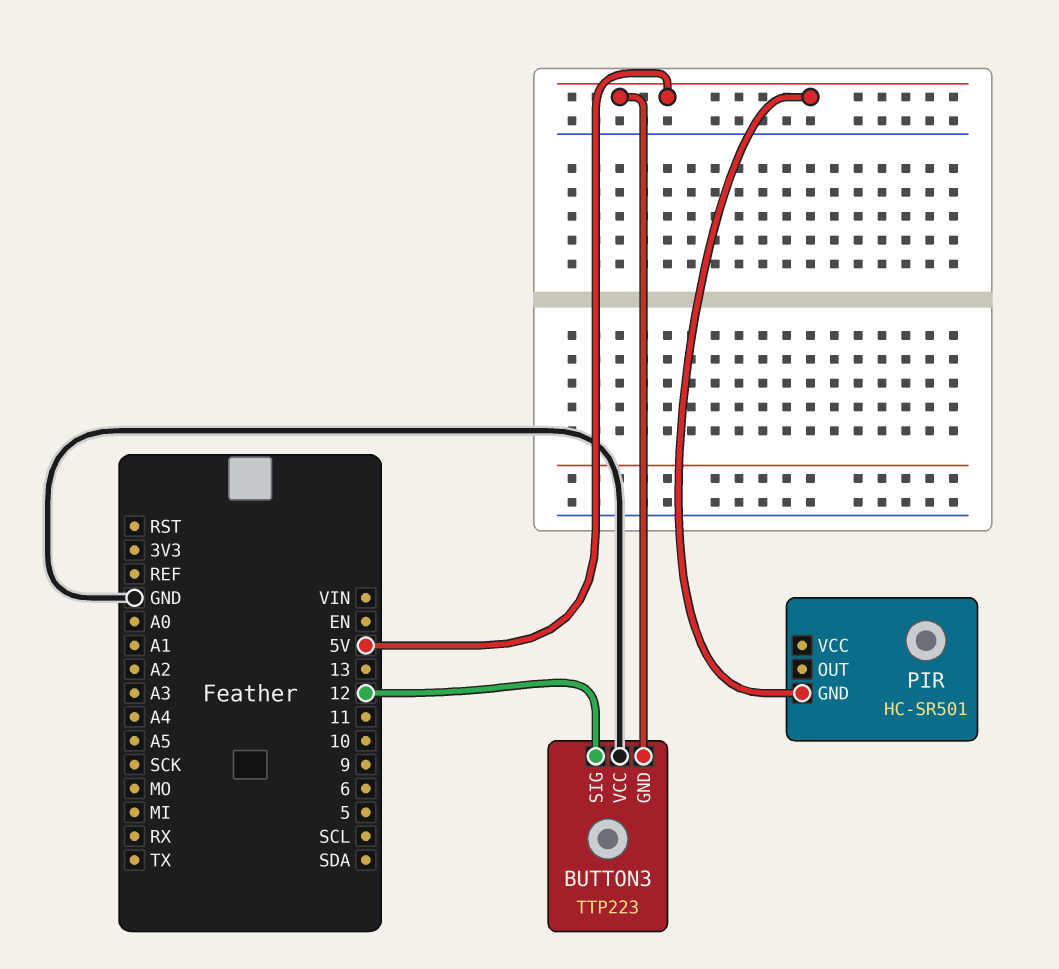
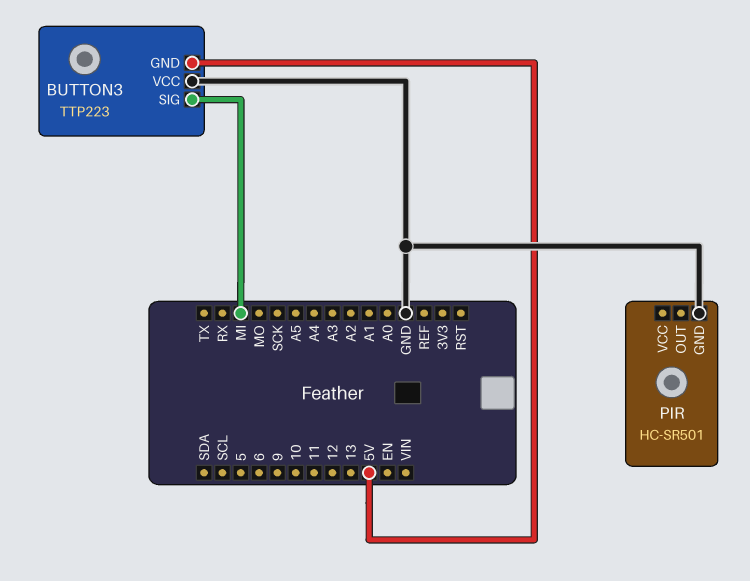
BUTTON3 pin SIG: 12 -> MI
PIR pin GND: 5V -> GND

